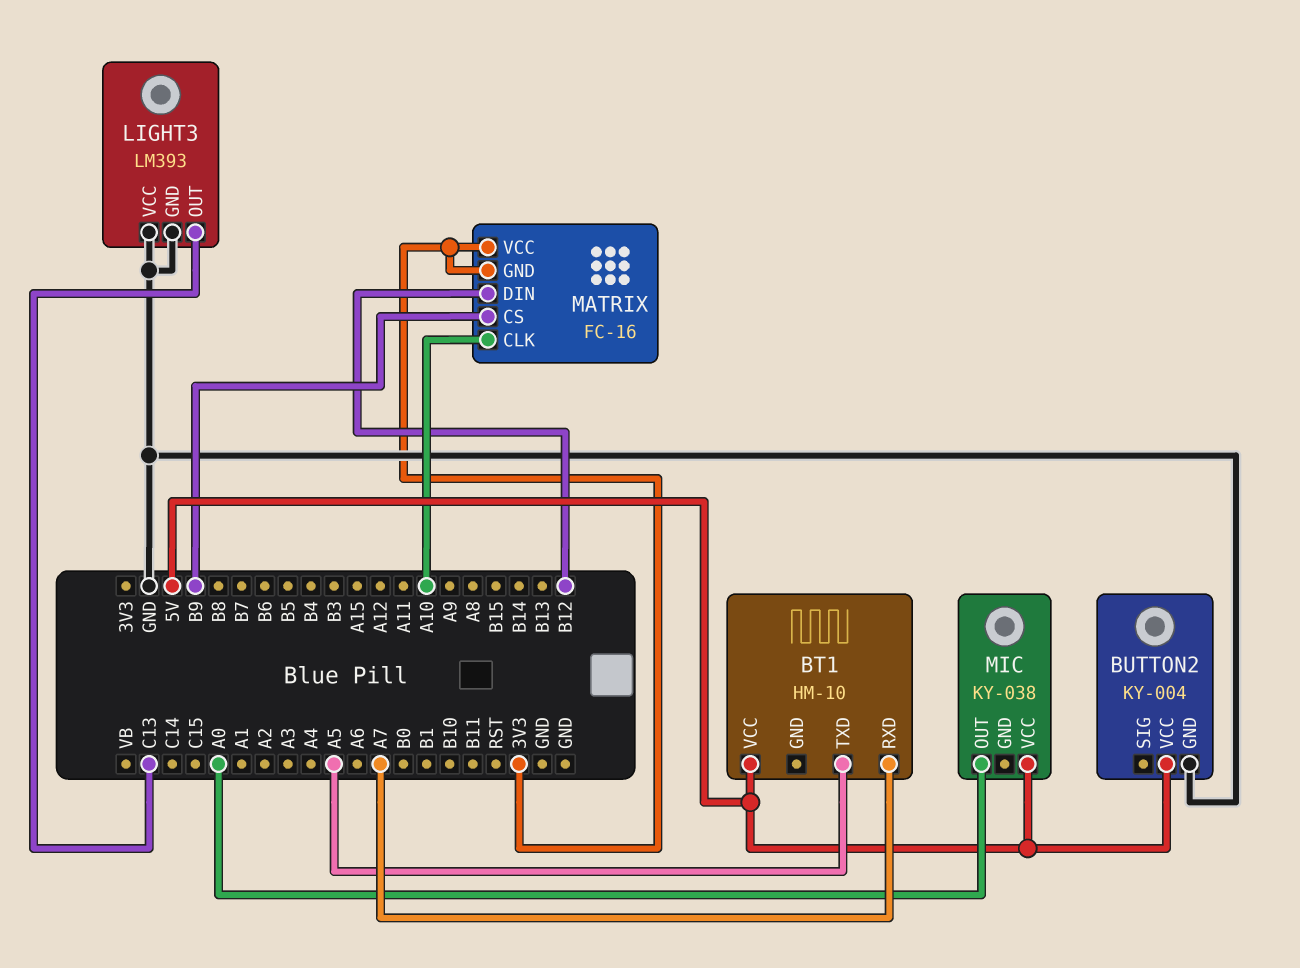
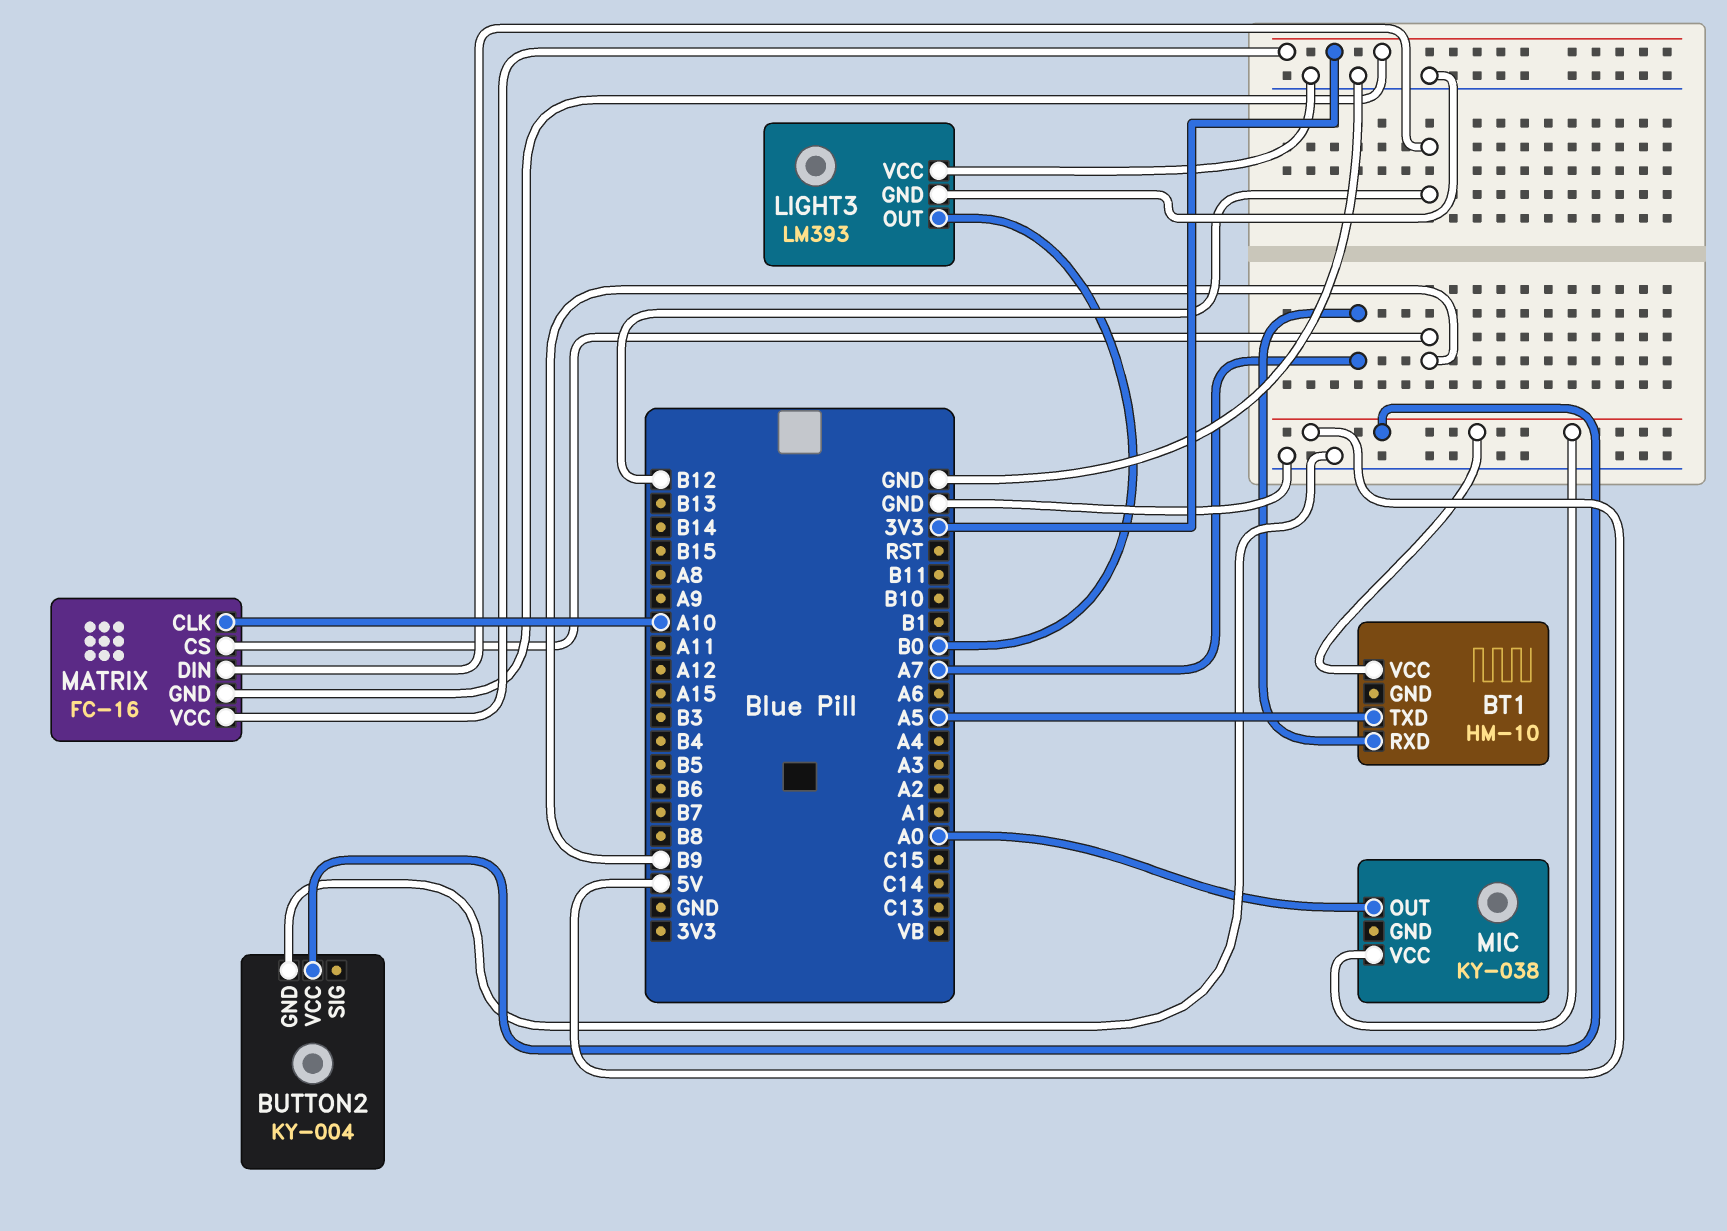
LIGHT3 pin OUT: C13 -> B0

